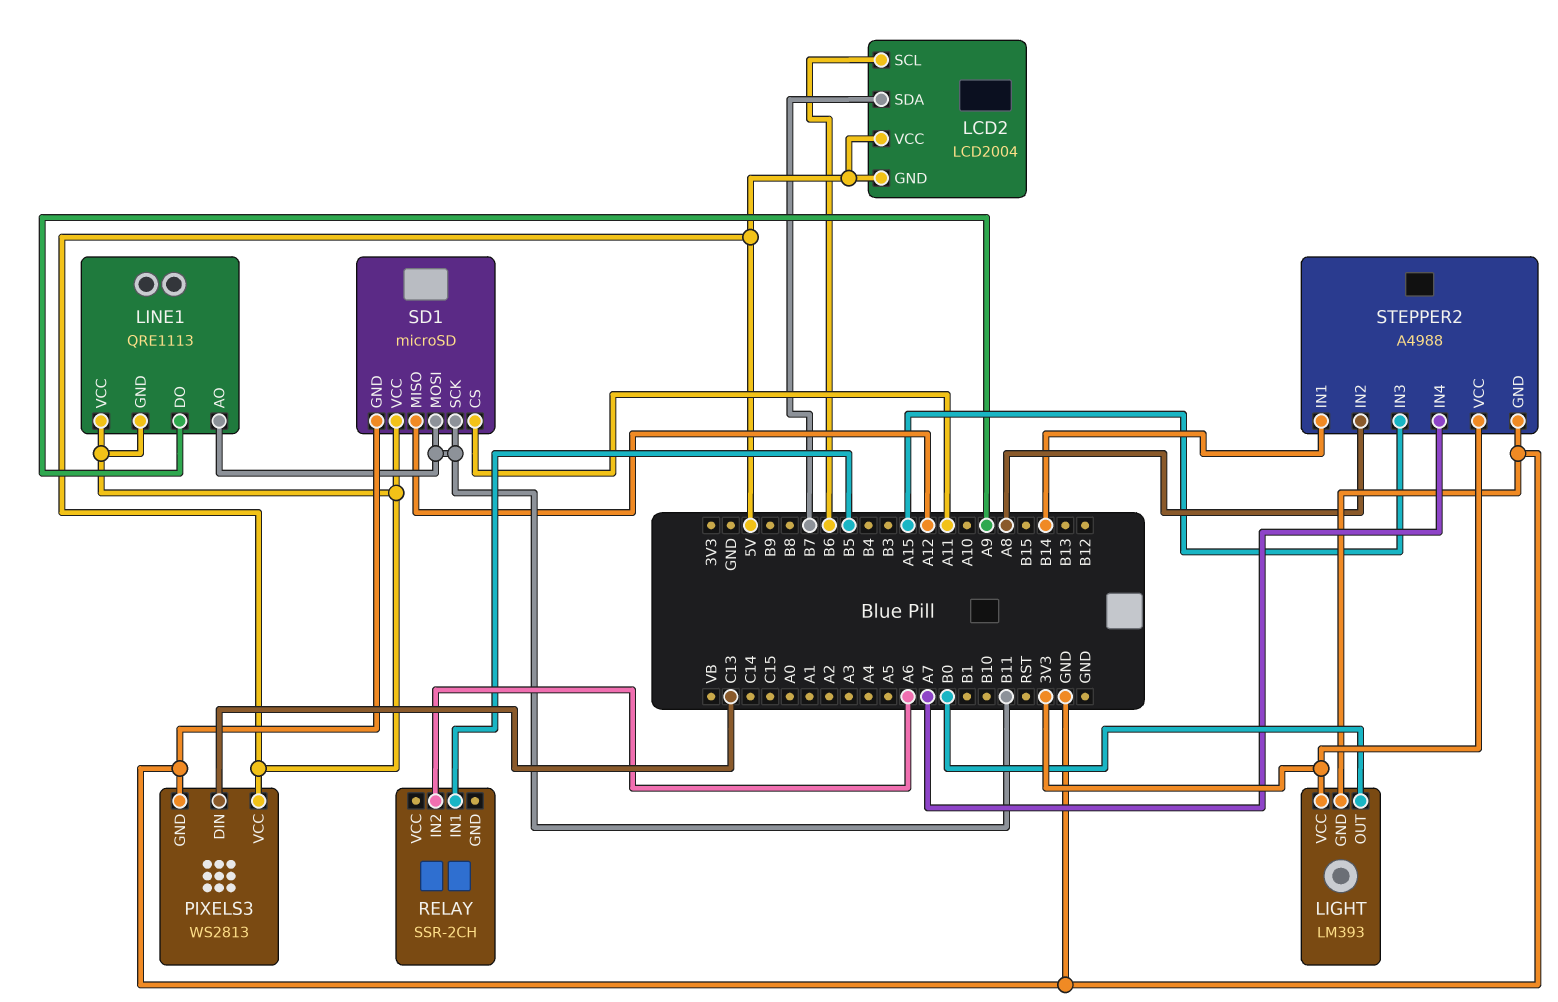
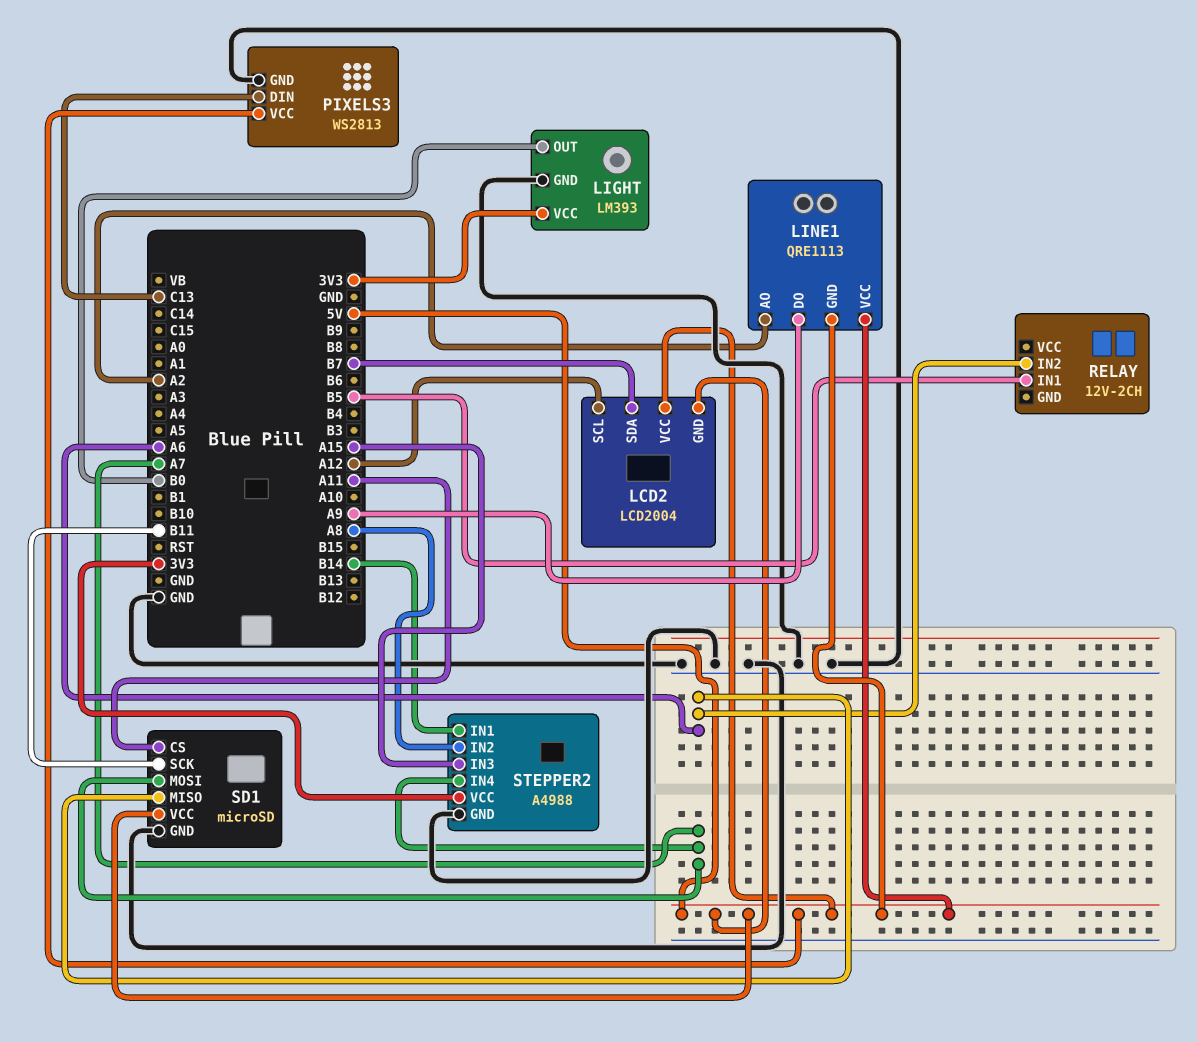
LCD2 pin SCL: B6 -> A12
LINE1 pin AO: B11 -> A2
RELAY: SSR-2CH -> 12V-2CH
SD1 pin MISO: A12 -> A6
SD1 pin MOSI: B11 -> A7

